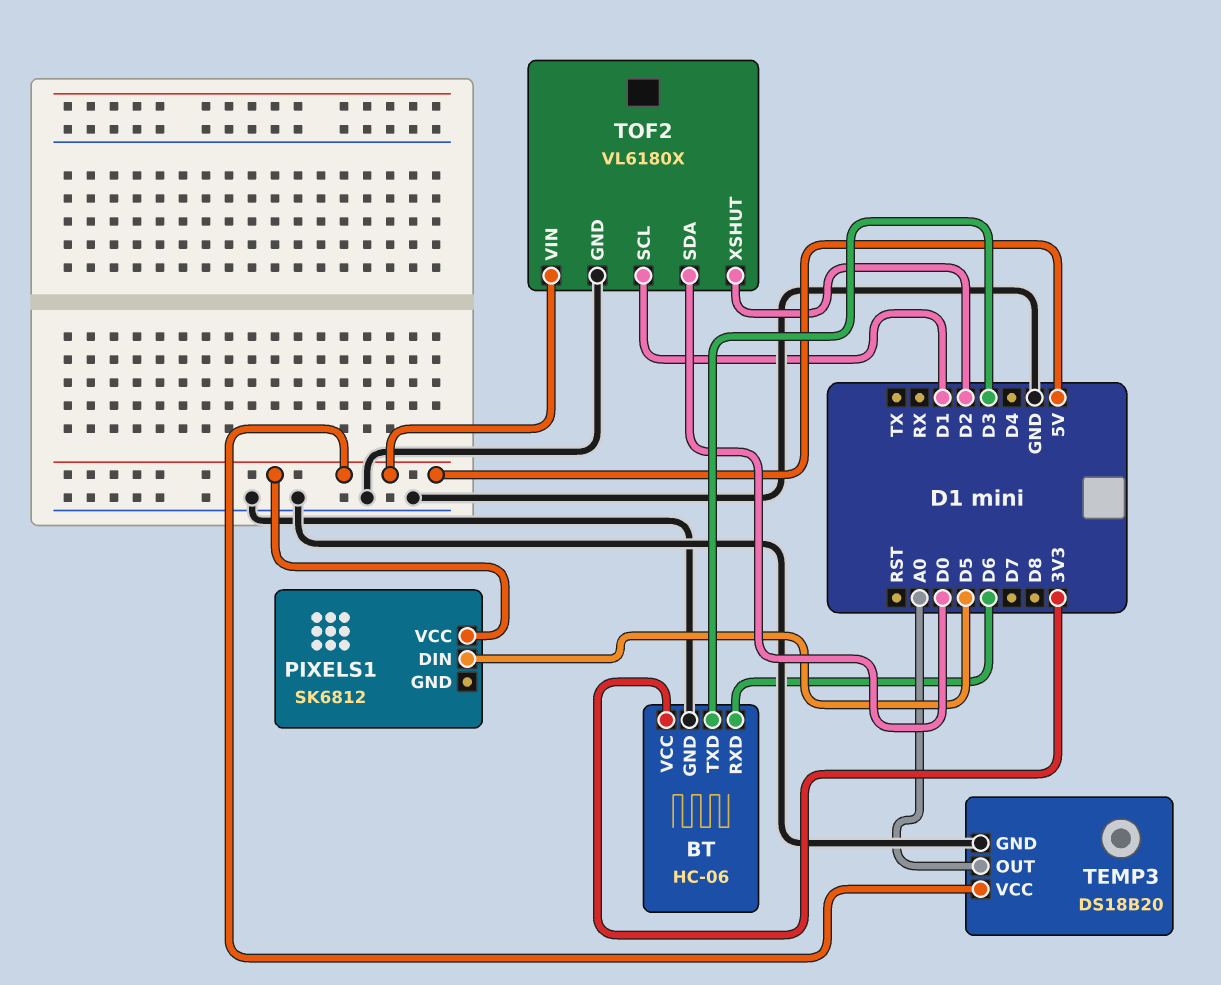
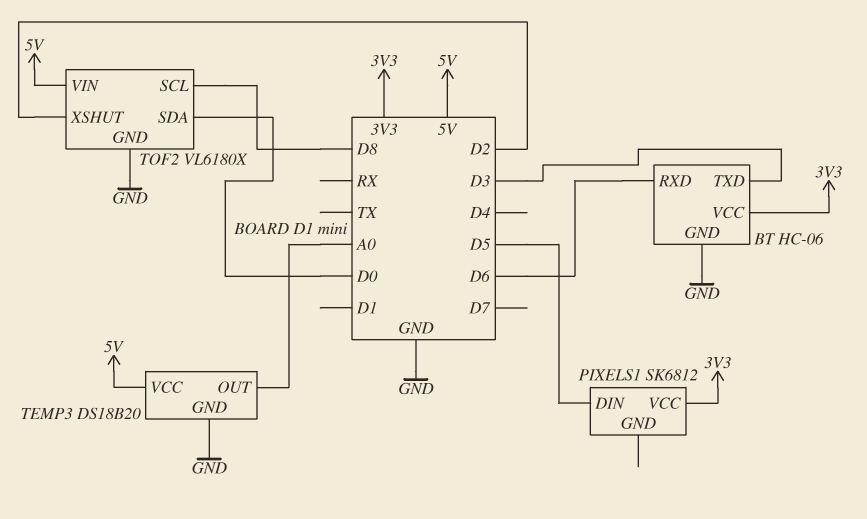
PIXELS1 pin VCC: 5V -> 3V3
TOF2 pin SCL: D1 -> D8

